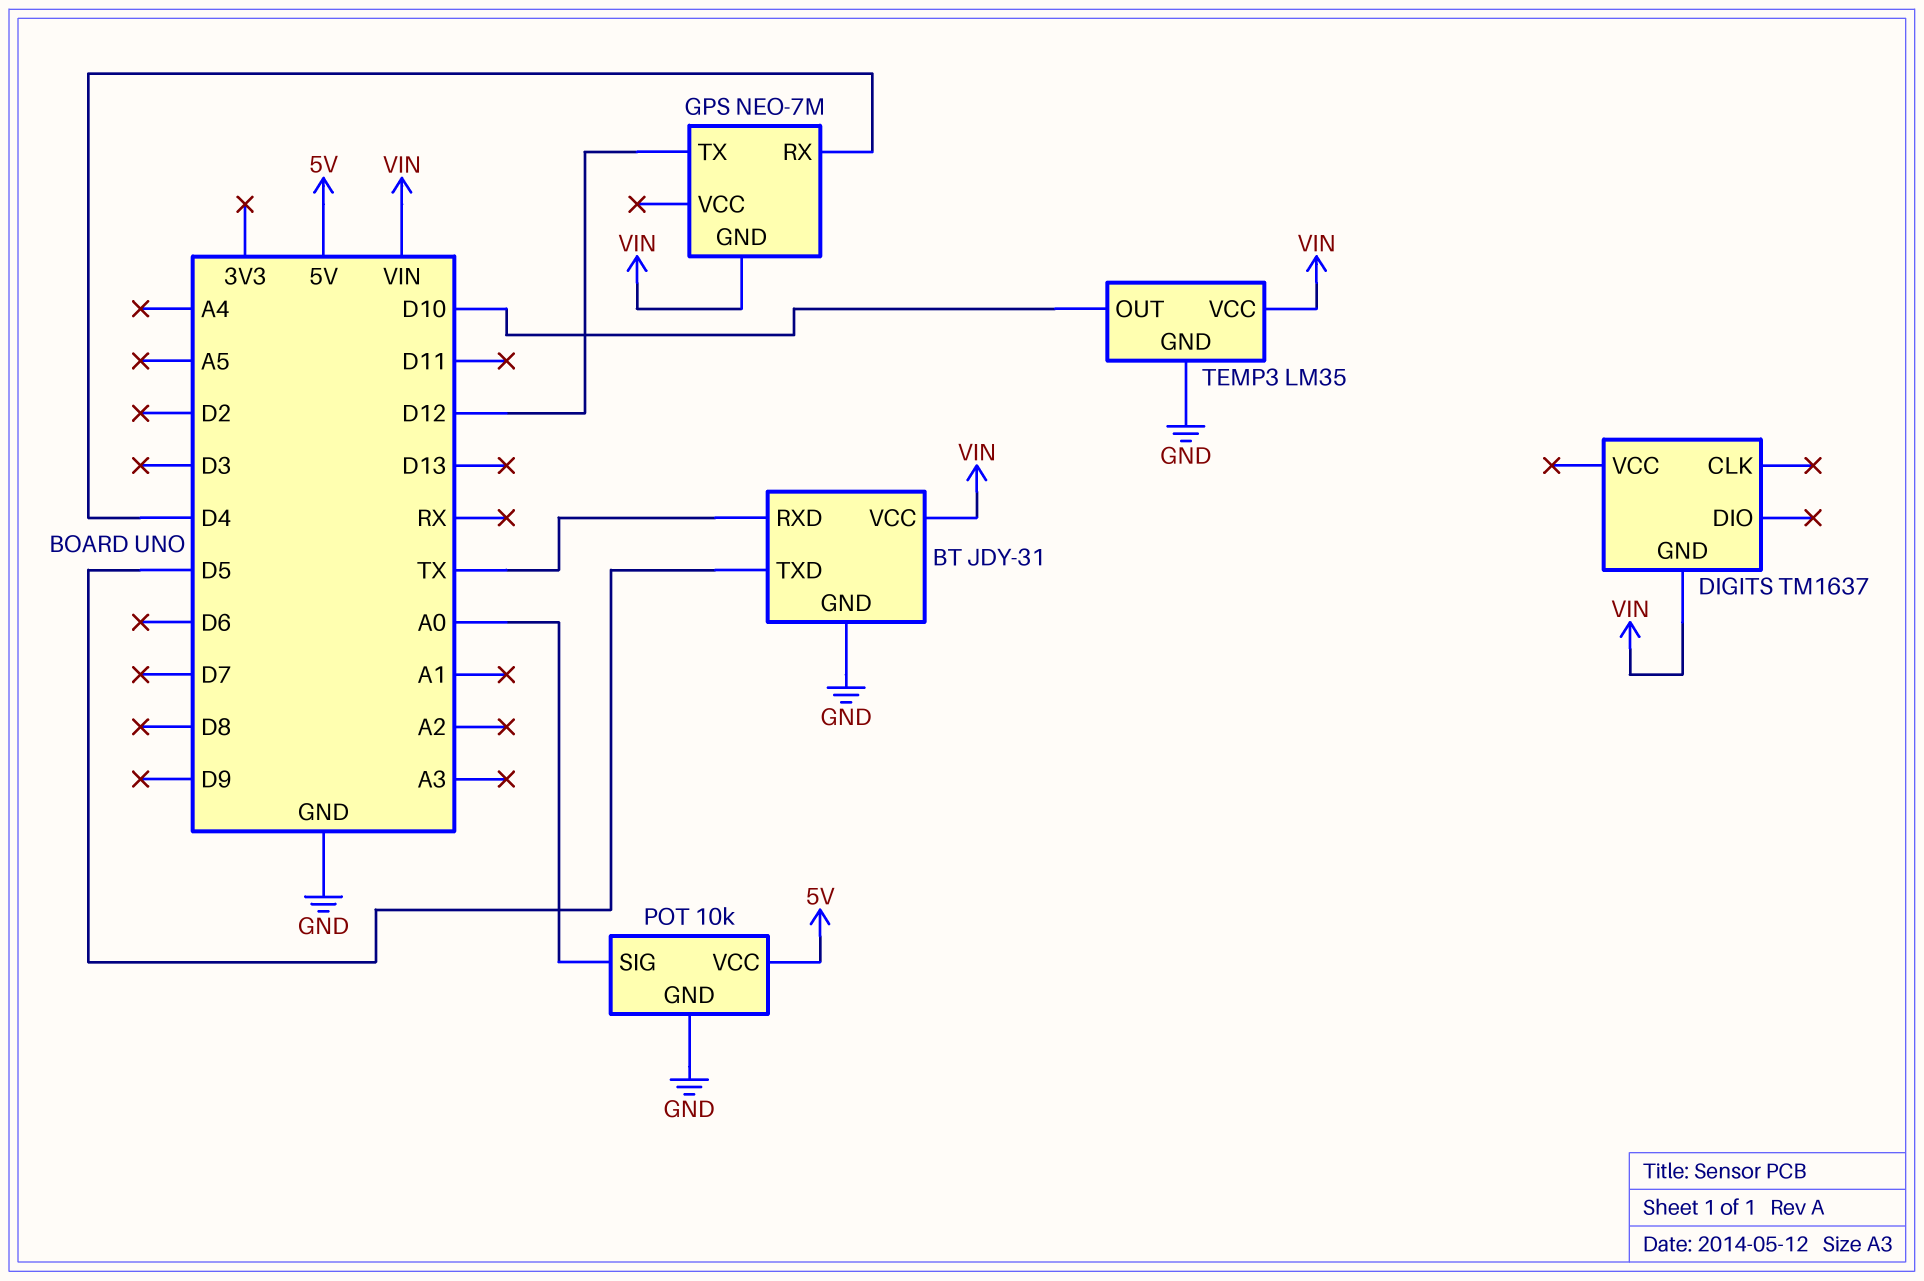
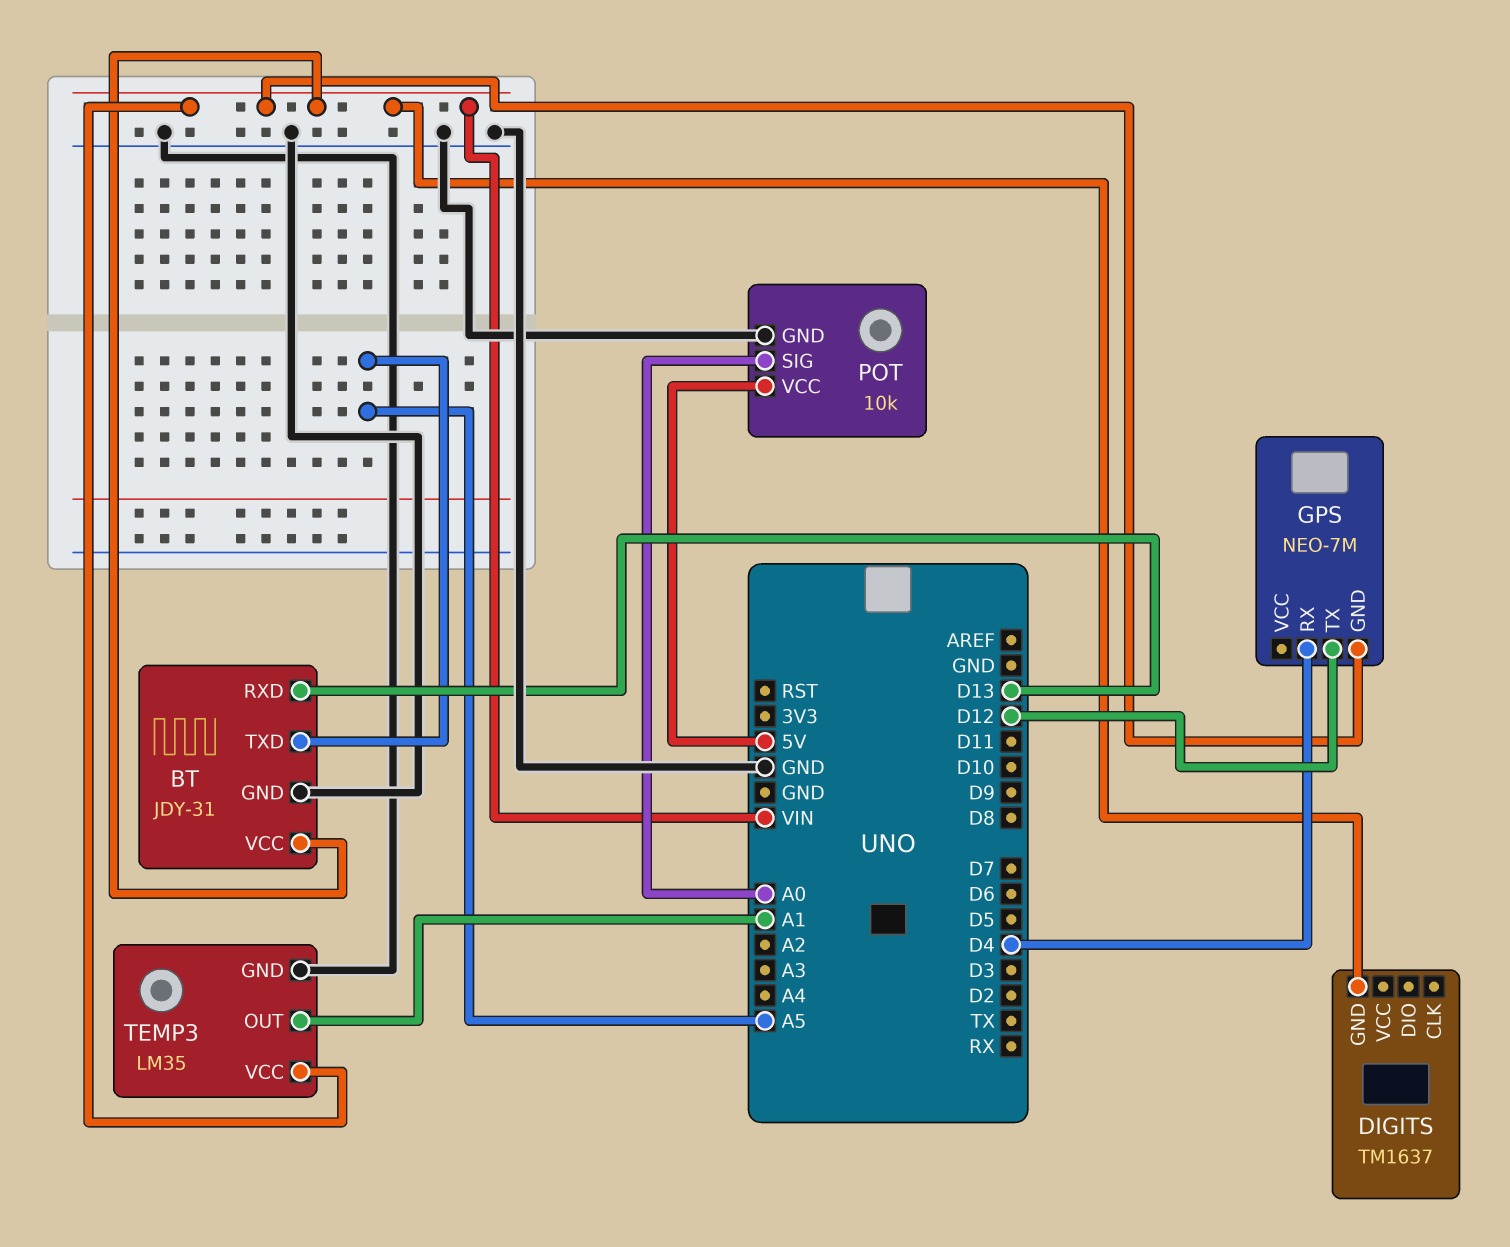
BT pin RXD: TX -> D13
BT pin TXD: D5 -> A5
TEMP3 pin OUT: D10 -> A1

